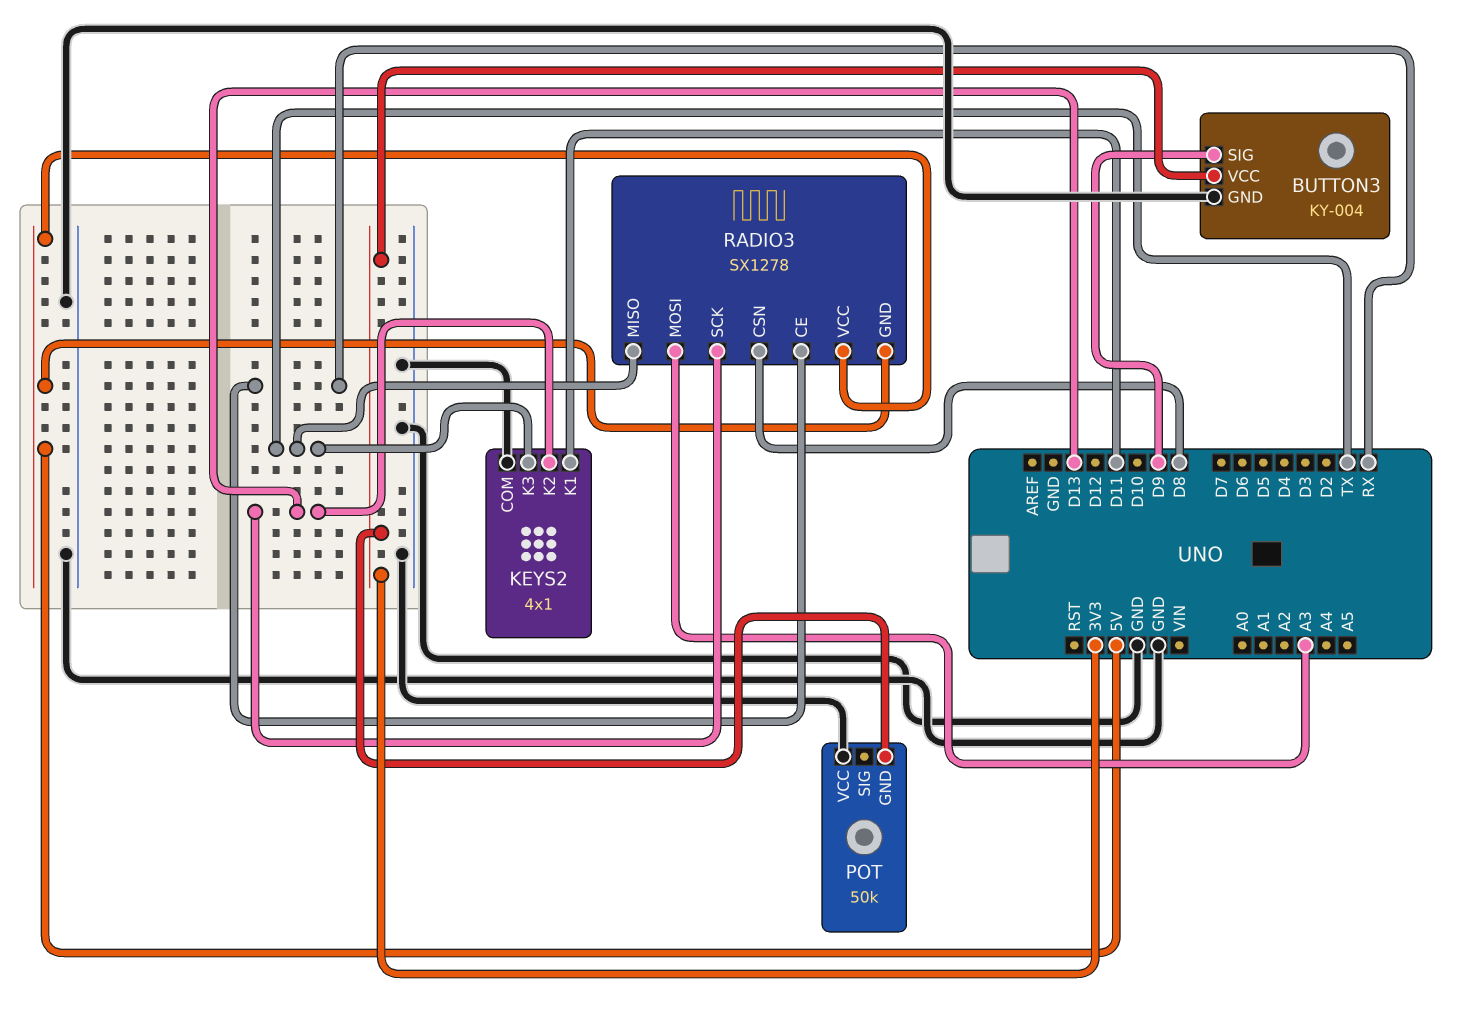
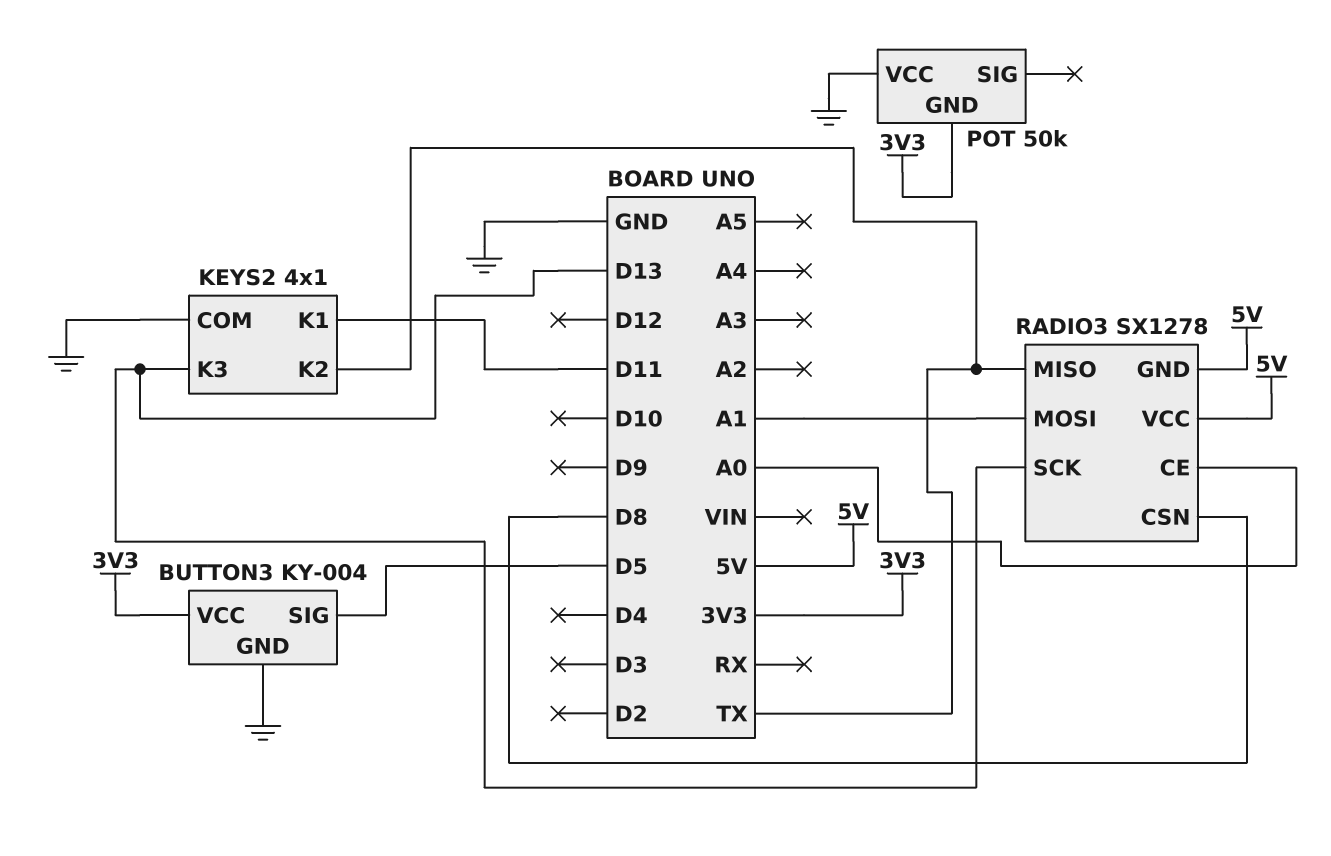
BUTTON3 pin SIG: D9 -> D5
KEYS2 pin K2: D13 -> TX
KEYS2 pin K3: TX -> D13
RADIO3 pin CE: RX -> A0
RADIO3 pin MOSI: A3 -> A1

